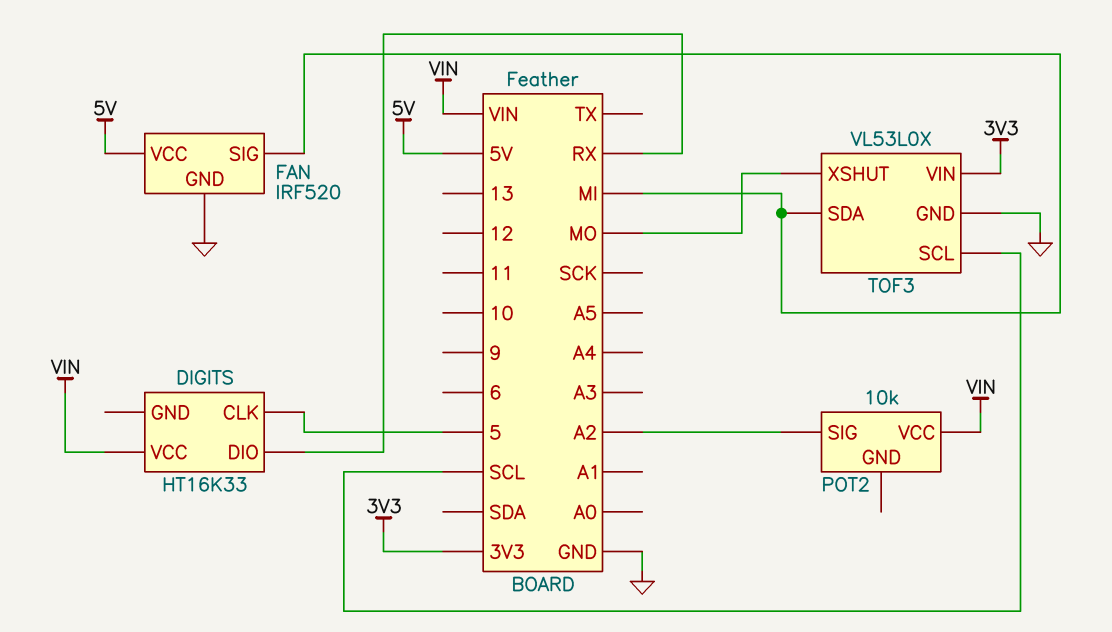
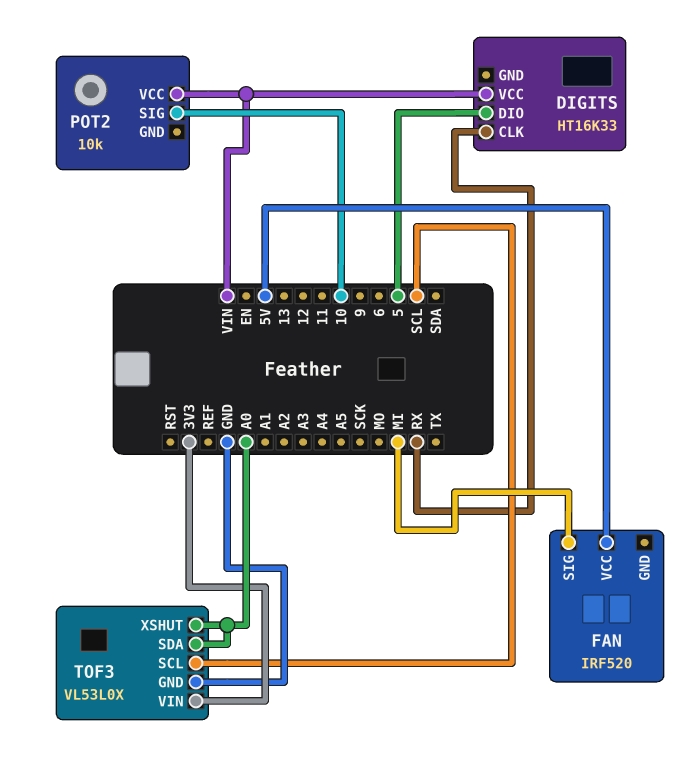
DIGITS pin CLK: 5 -> RX
DIGITS pin DIO: RX -> 5
FAN pin GND: GND -> none
POT2 pin SIG: A2 -> 10
TOF3 pin SDA: MI -> A0
TOF3 pin XSHUT: MO -> A0

